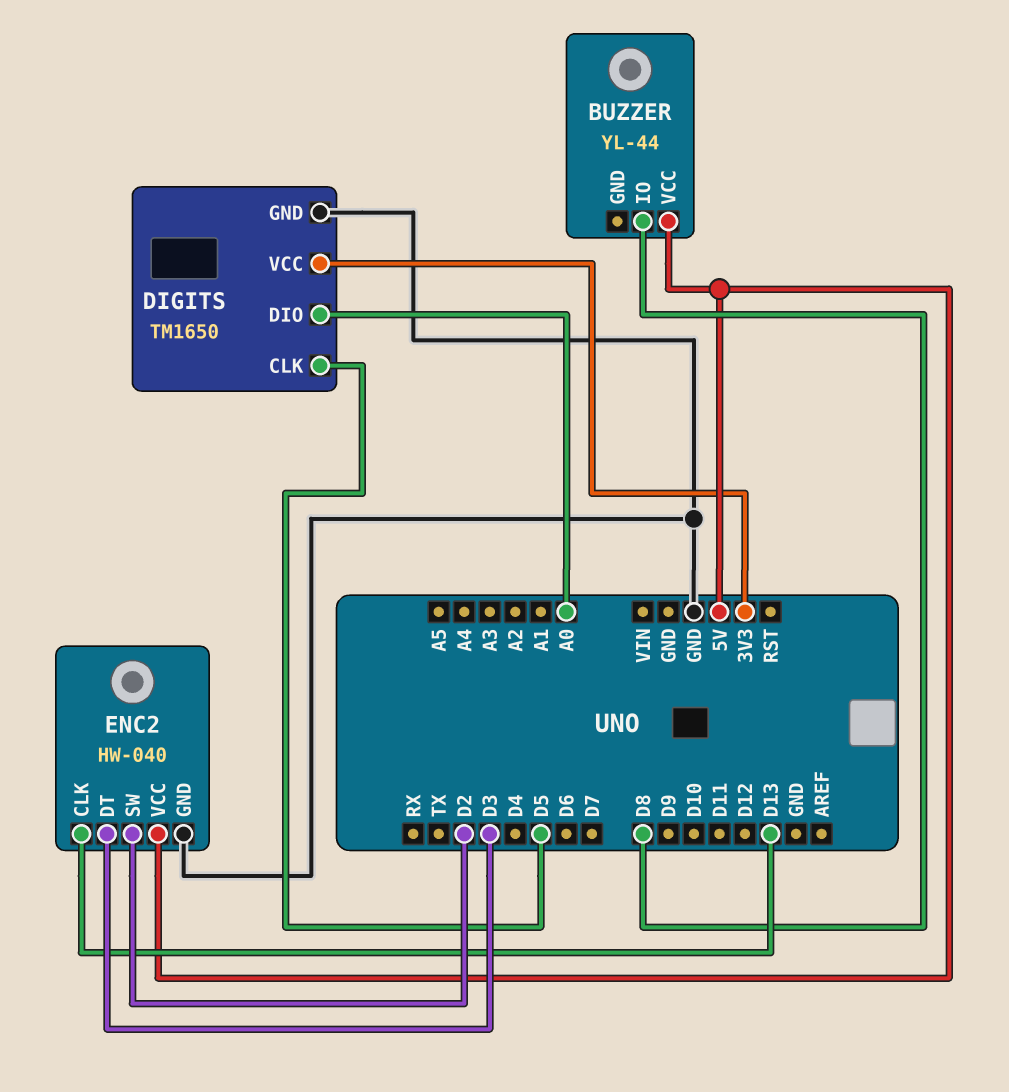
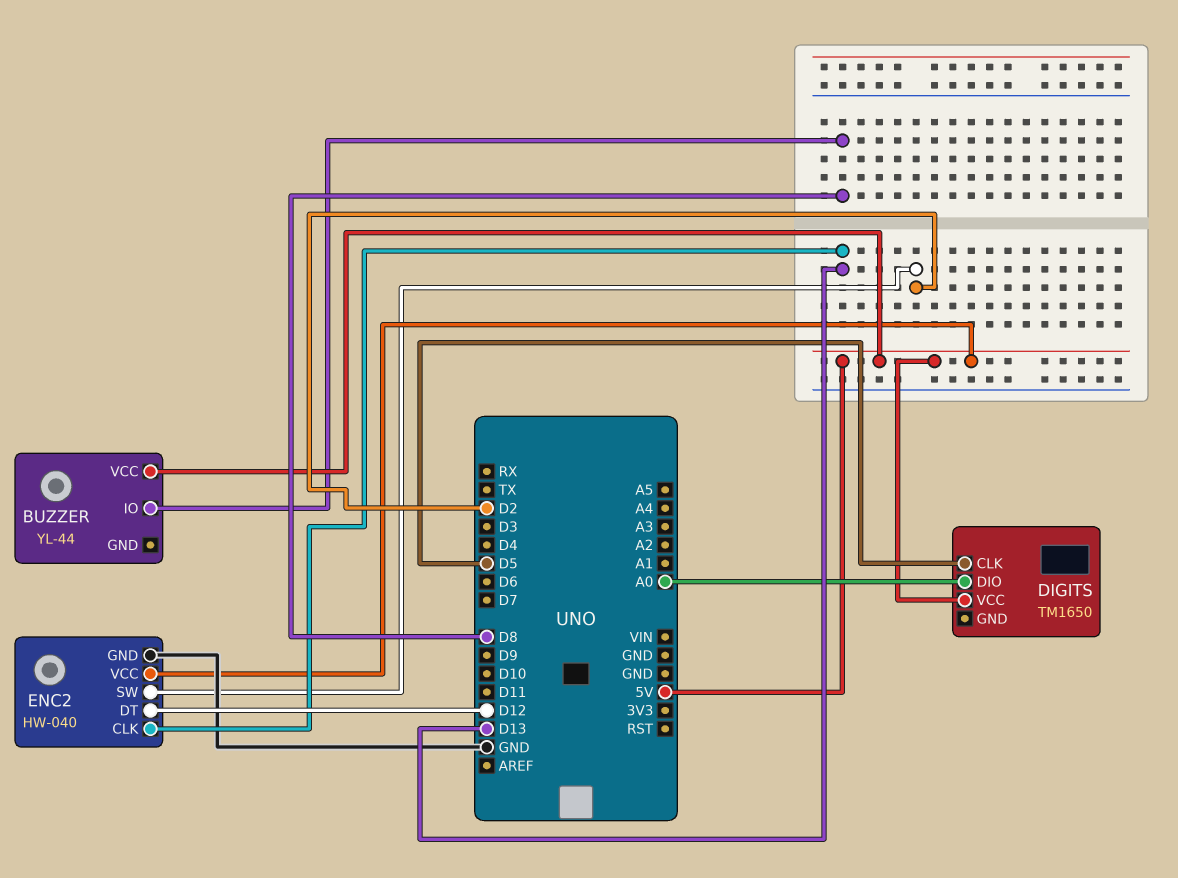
DIGITS pin GND: GND -> none
DIGITS pin VCC: 3V3 -> 5V
ENC2 pin DT: D3 -> D12

